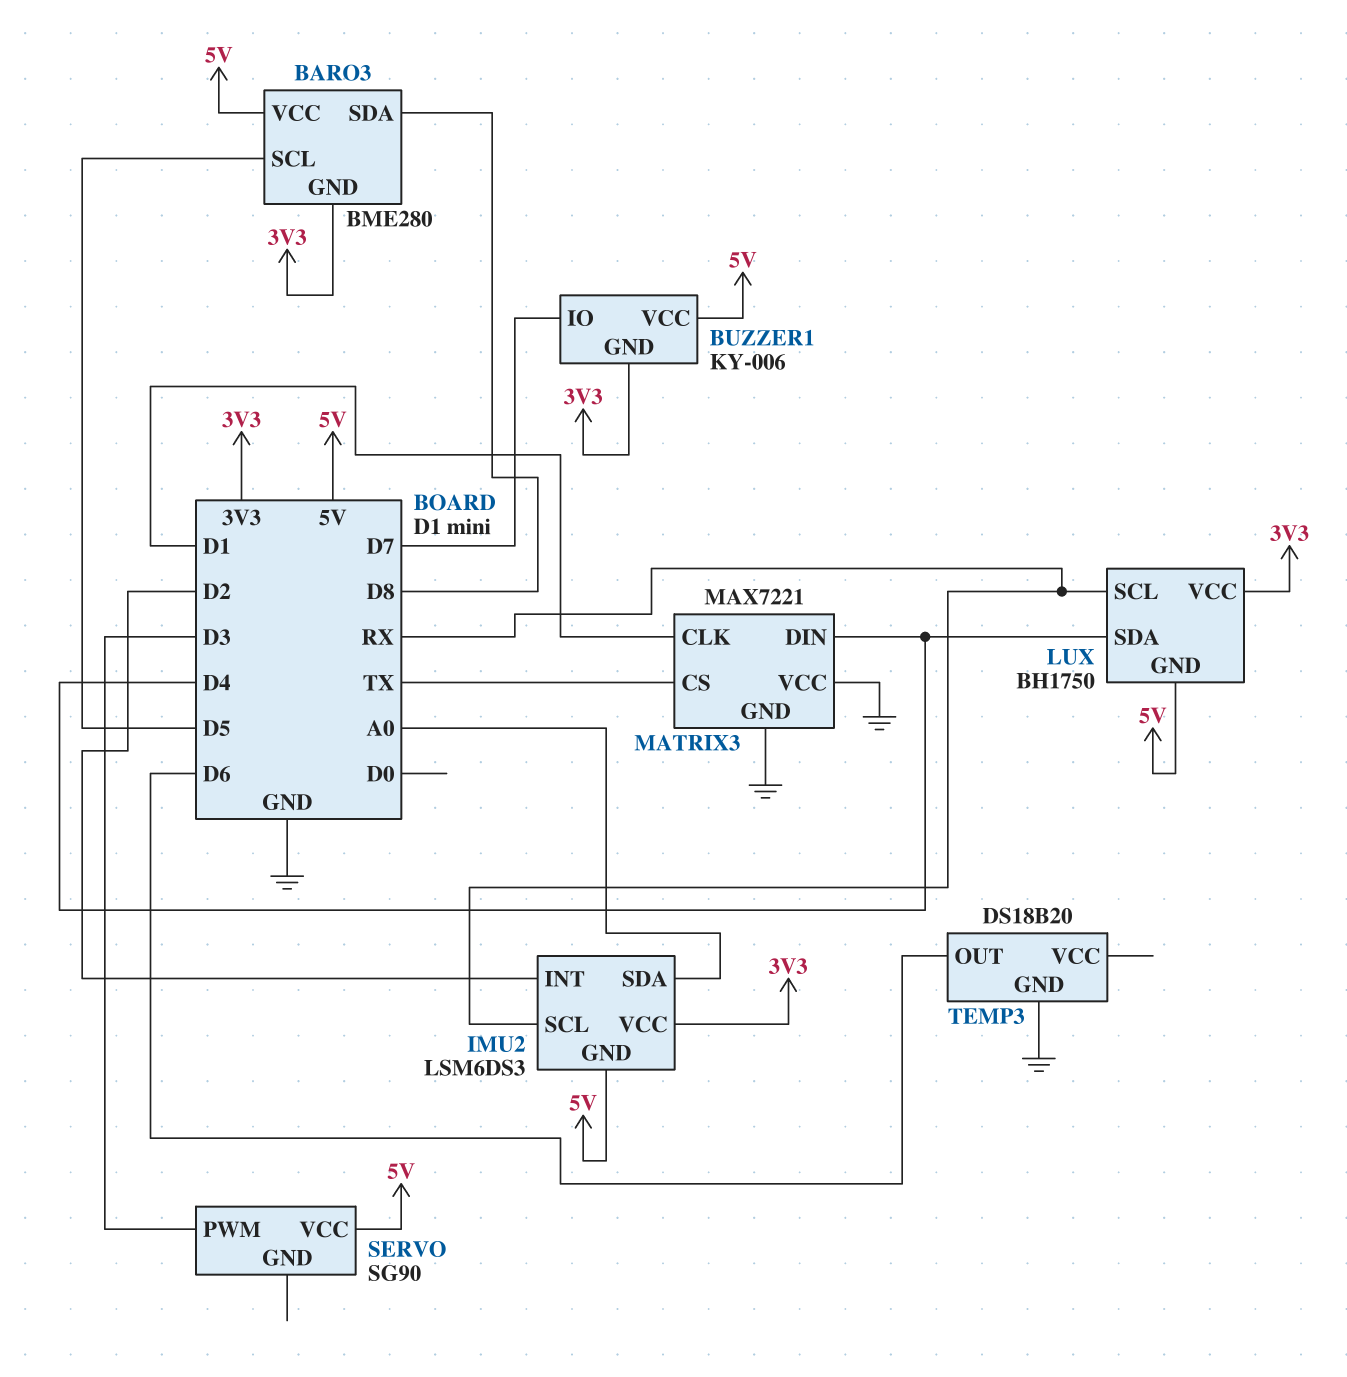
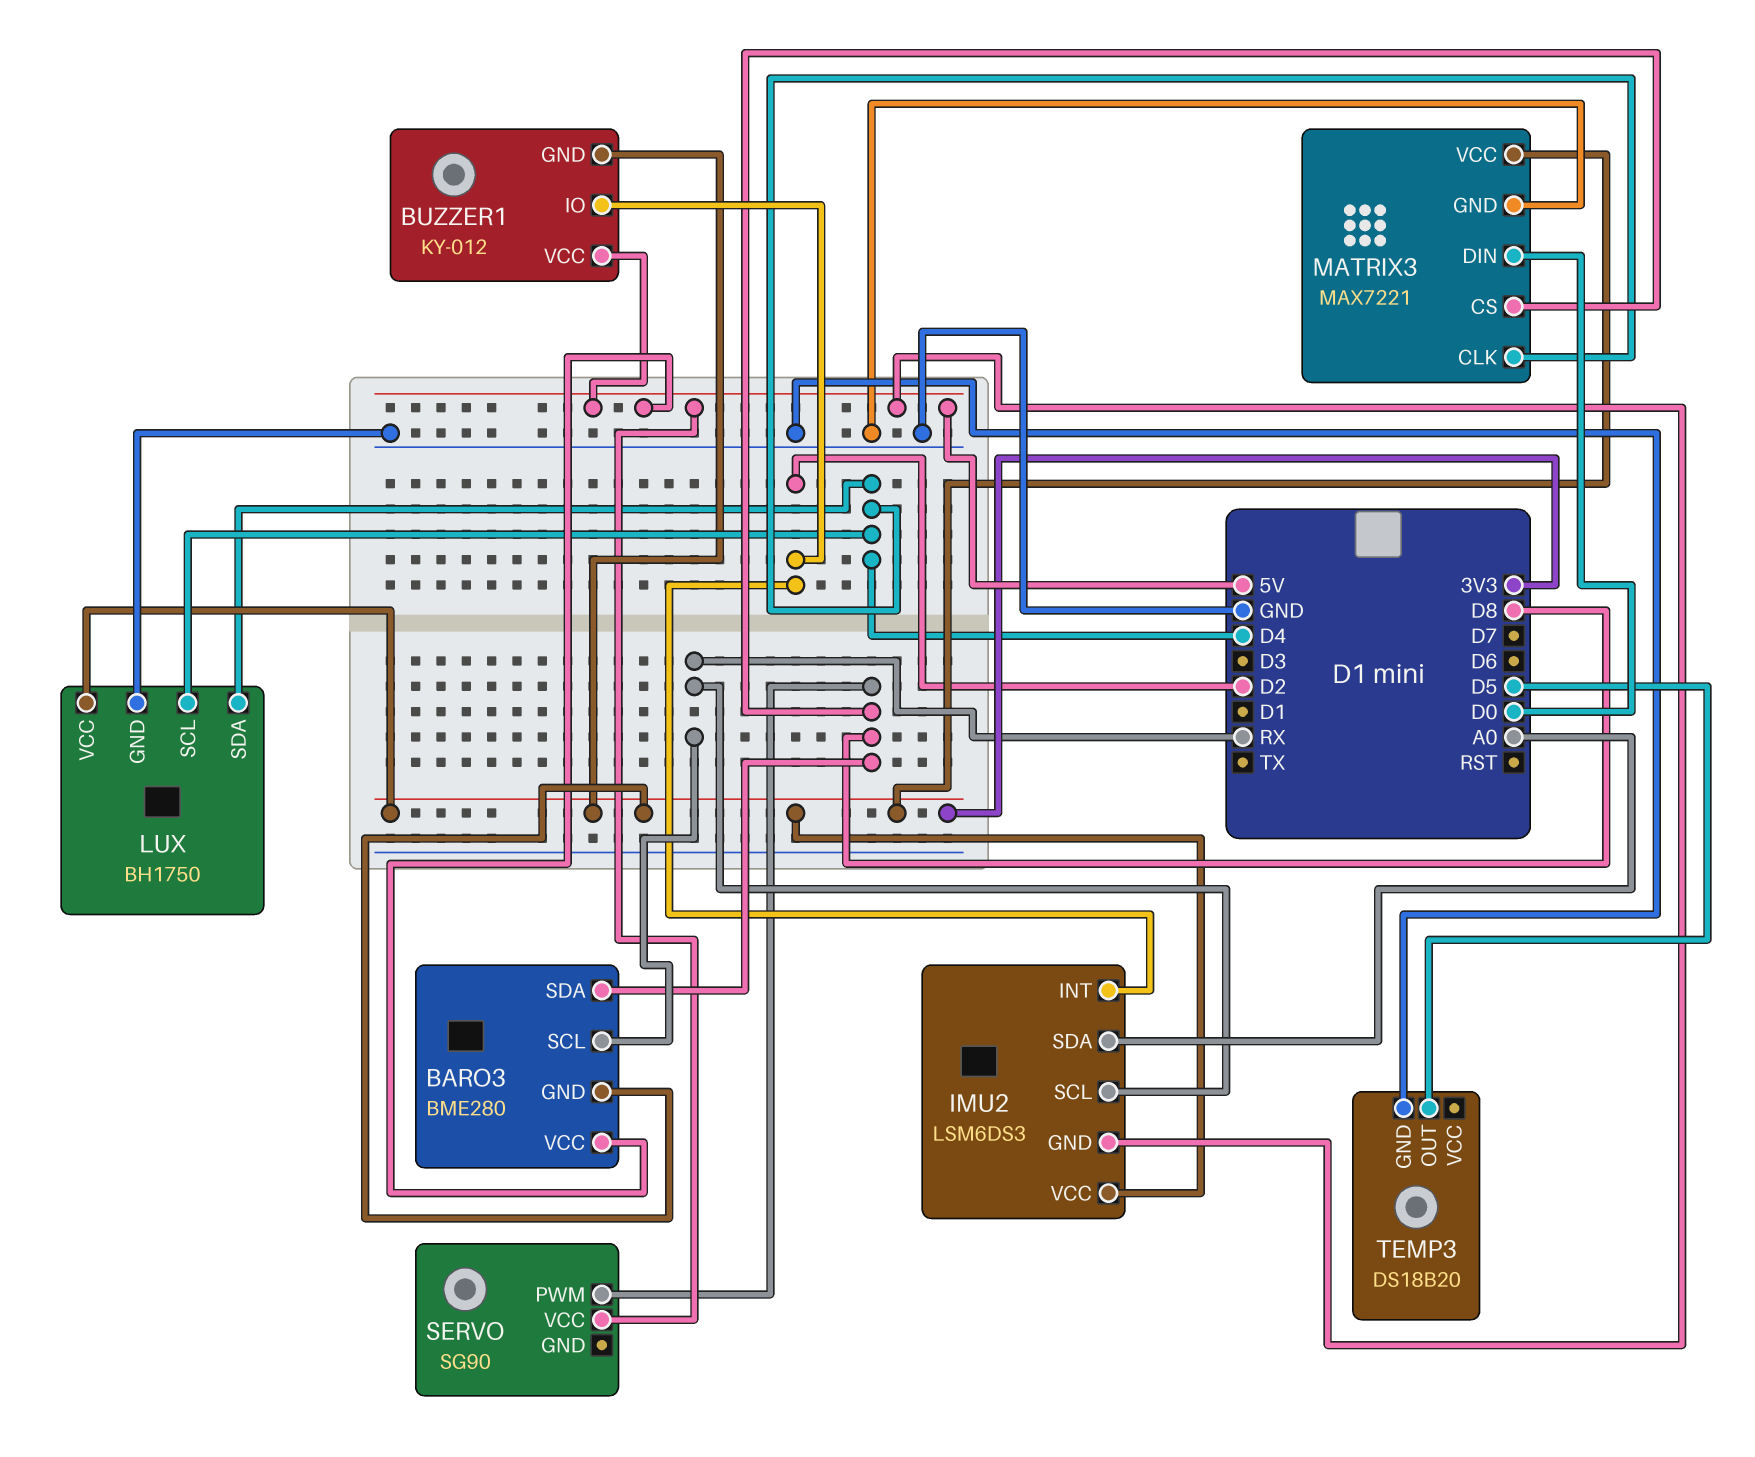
BARO3 pin SCL: D5 -> RX
BUZZER1: KY-006 -> KY-012
BUZZER1 pin IO: D7 -> D2
LUX pin GND: 5V -> GND
LUX pin SCL: RX -> D4
MATRIX3 pin CLK: D1 -> D4
MATRIX3 pin CS: TX -> D8
MATRIX3 pin DIN: D4 -> D0
MATRIX3 pin VCC: GND -> 3V3
SERVO pin PWM: D3 -> D8
TEMP3 pin OUT: D6 -> D5

